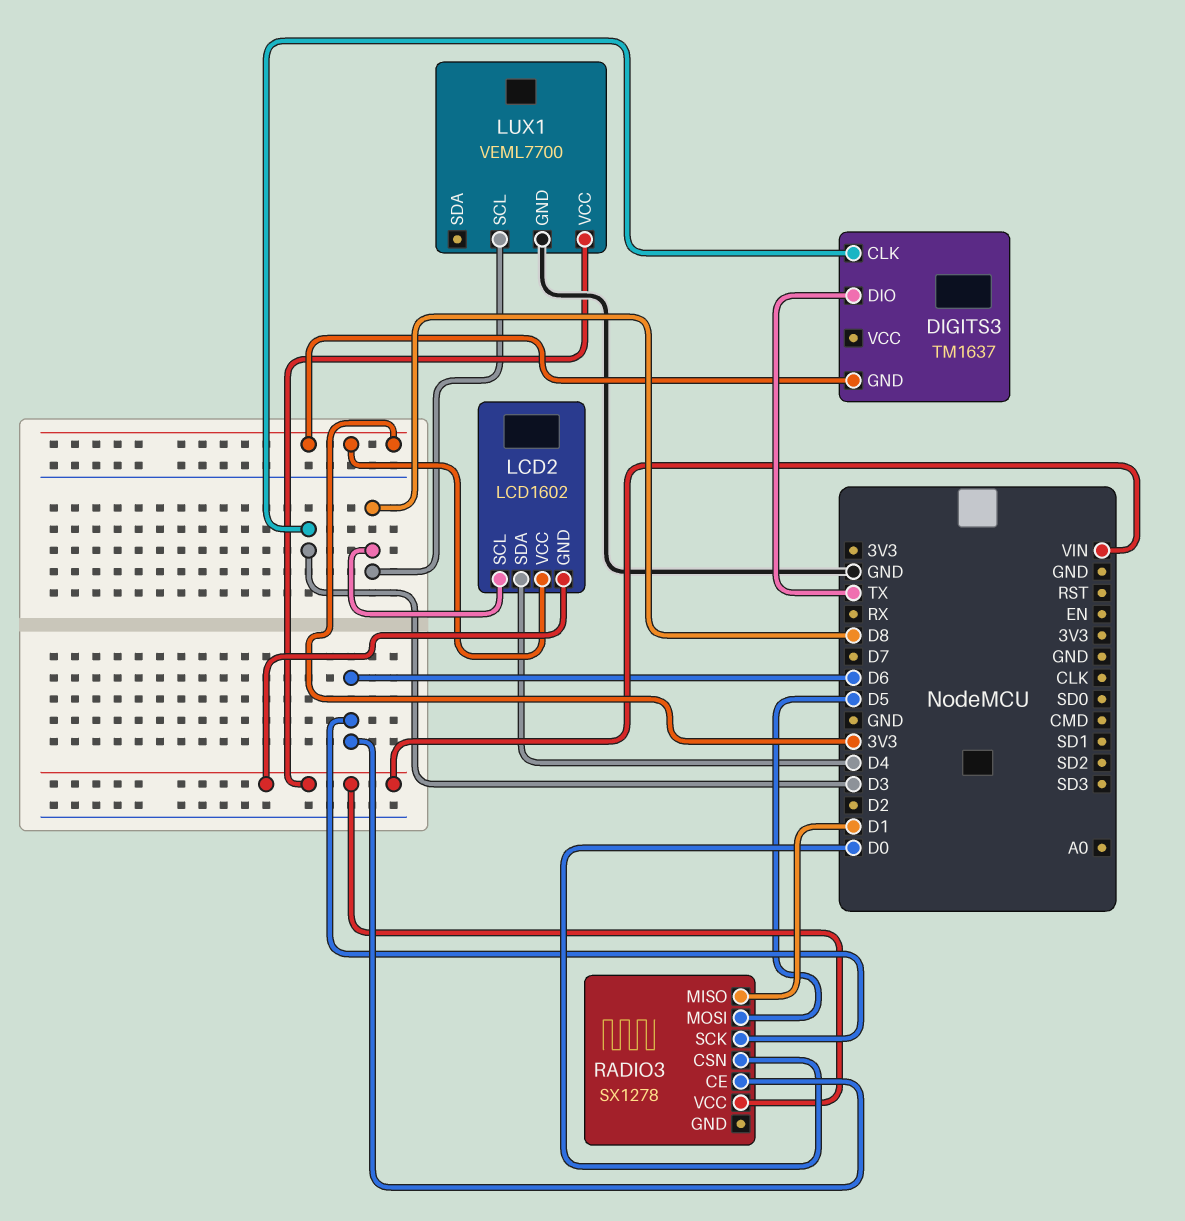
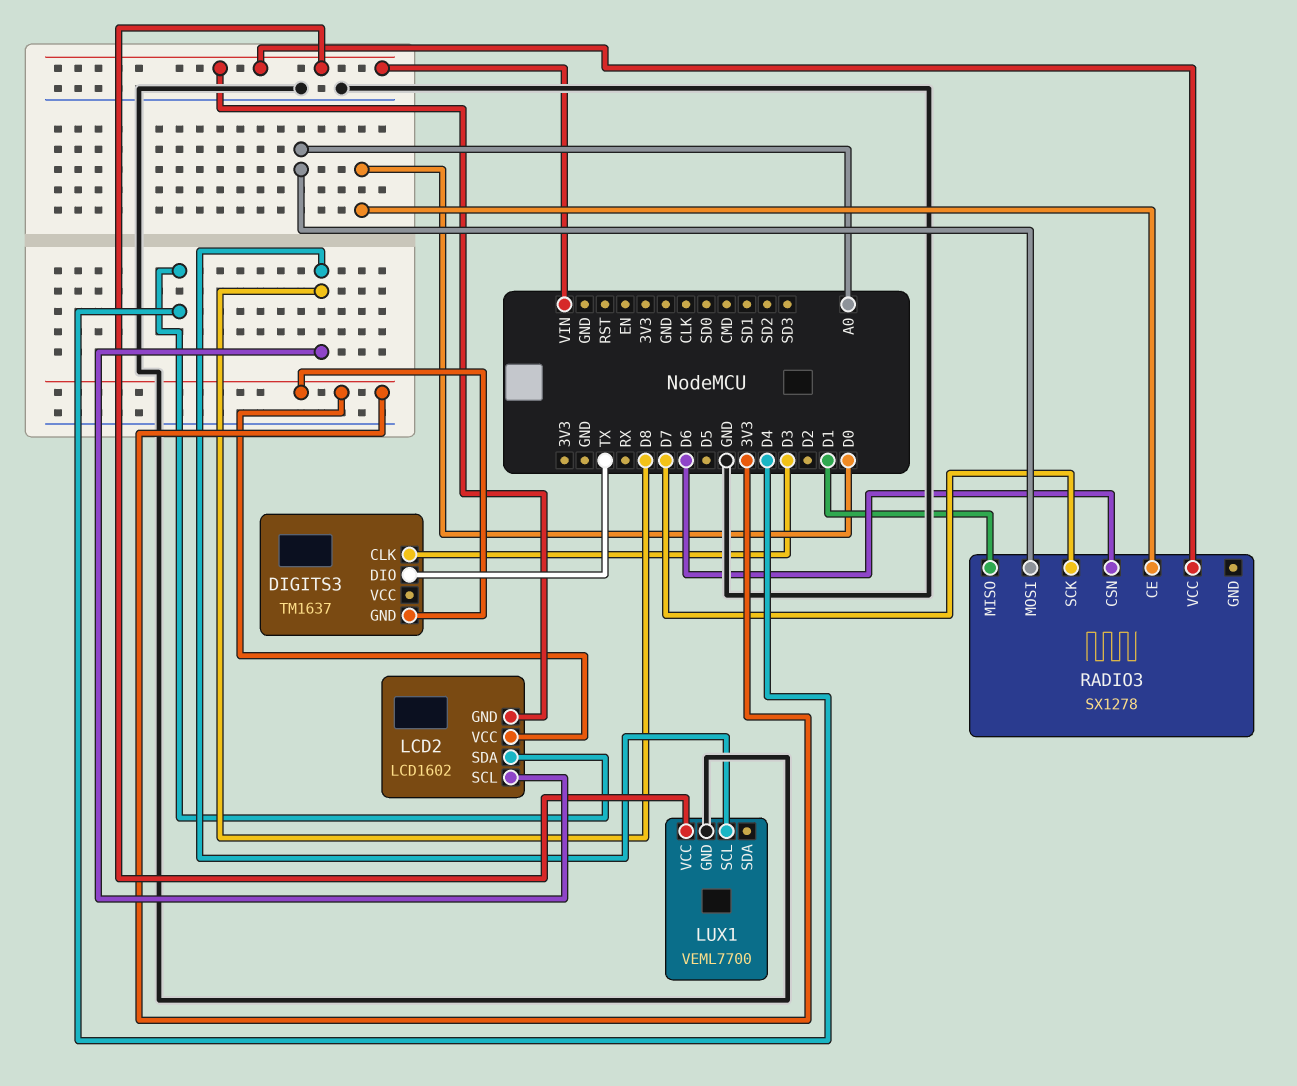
RADIO3 pin CE: D6 -> D0
RADIO3 pin CSN: D0 -> D6
RADIO3 pin MOSI: D5 -> A0
RADIO3 pin SCK: D6 -> D7

